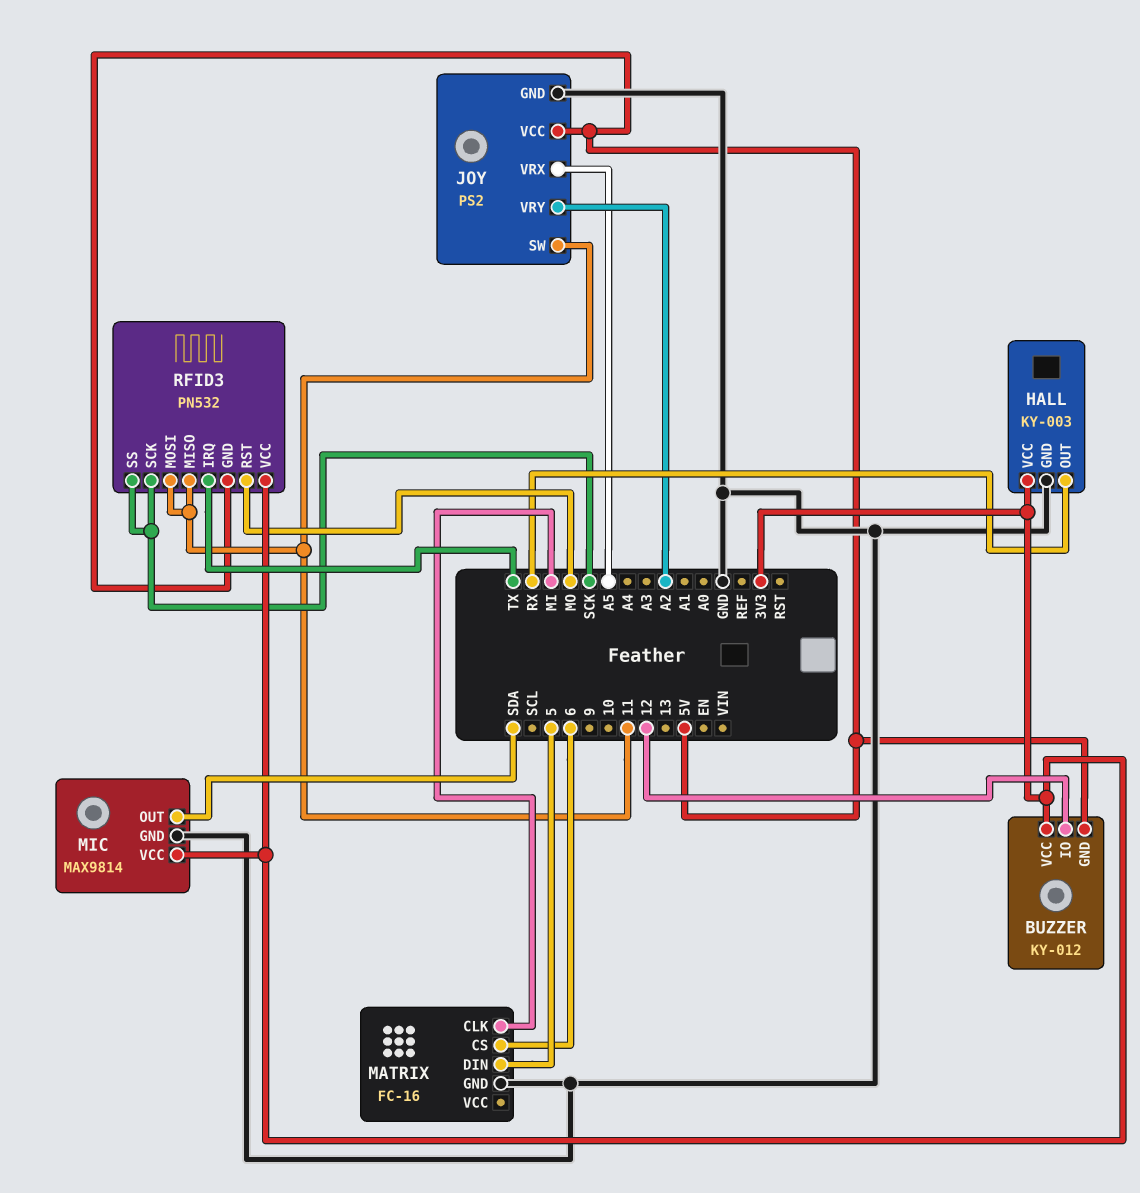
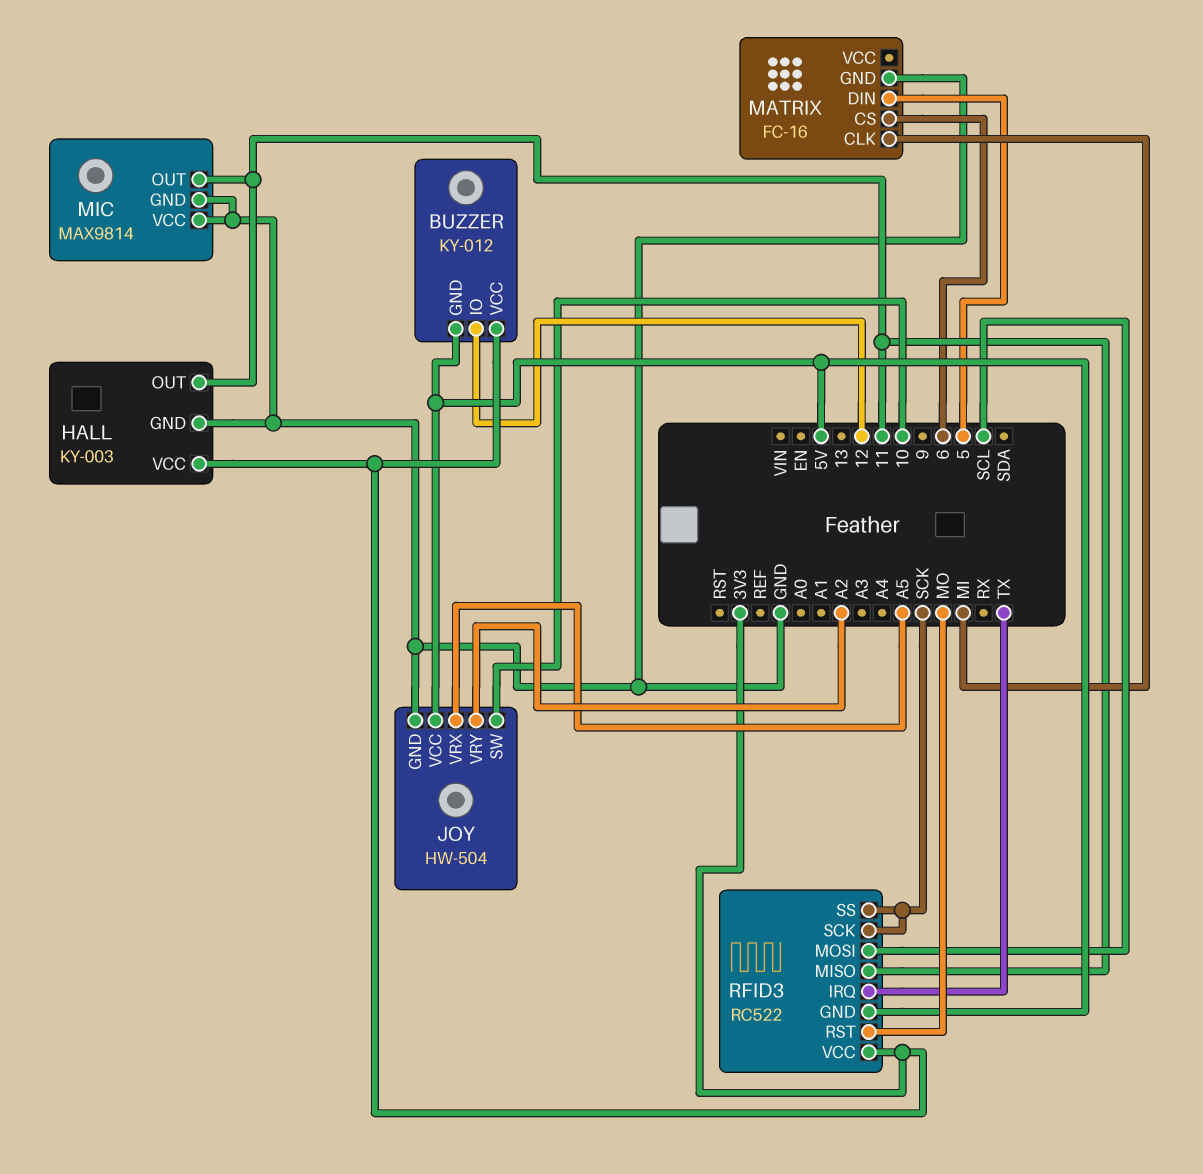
HALL pin OUT: RX -> 11
JOY: PS2 -> HW-504
JOY pin SW: 11 -> 10
MIC pin OUT: SDA -> 11
MIC pin VCC: 3V3 -> GND
RFID3: PN532 -> RC522
RFID3 pin MOSI: 11 -> SCL

